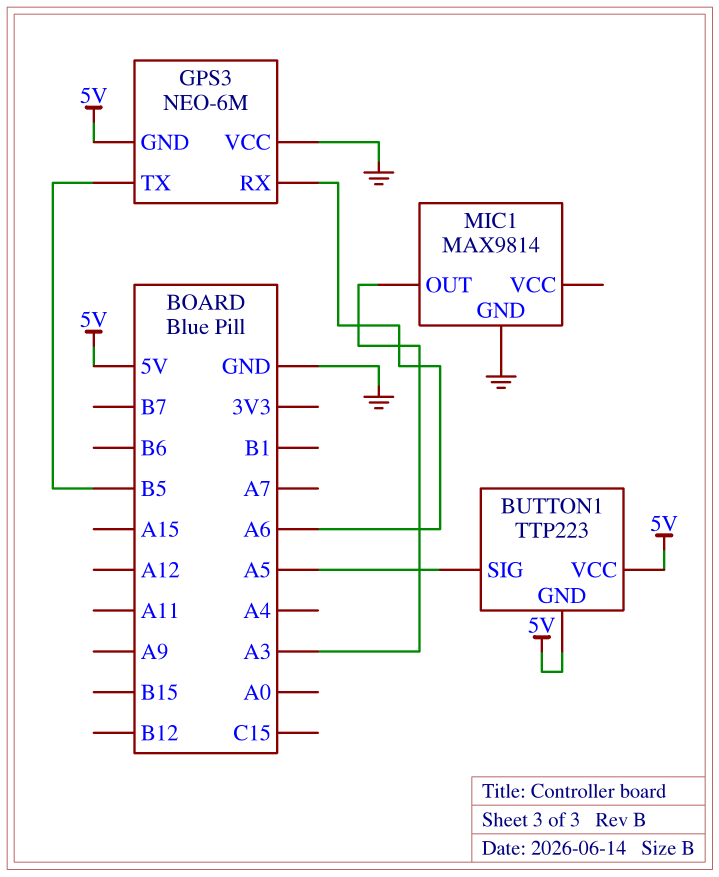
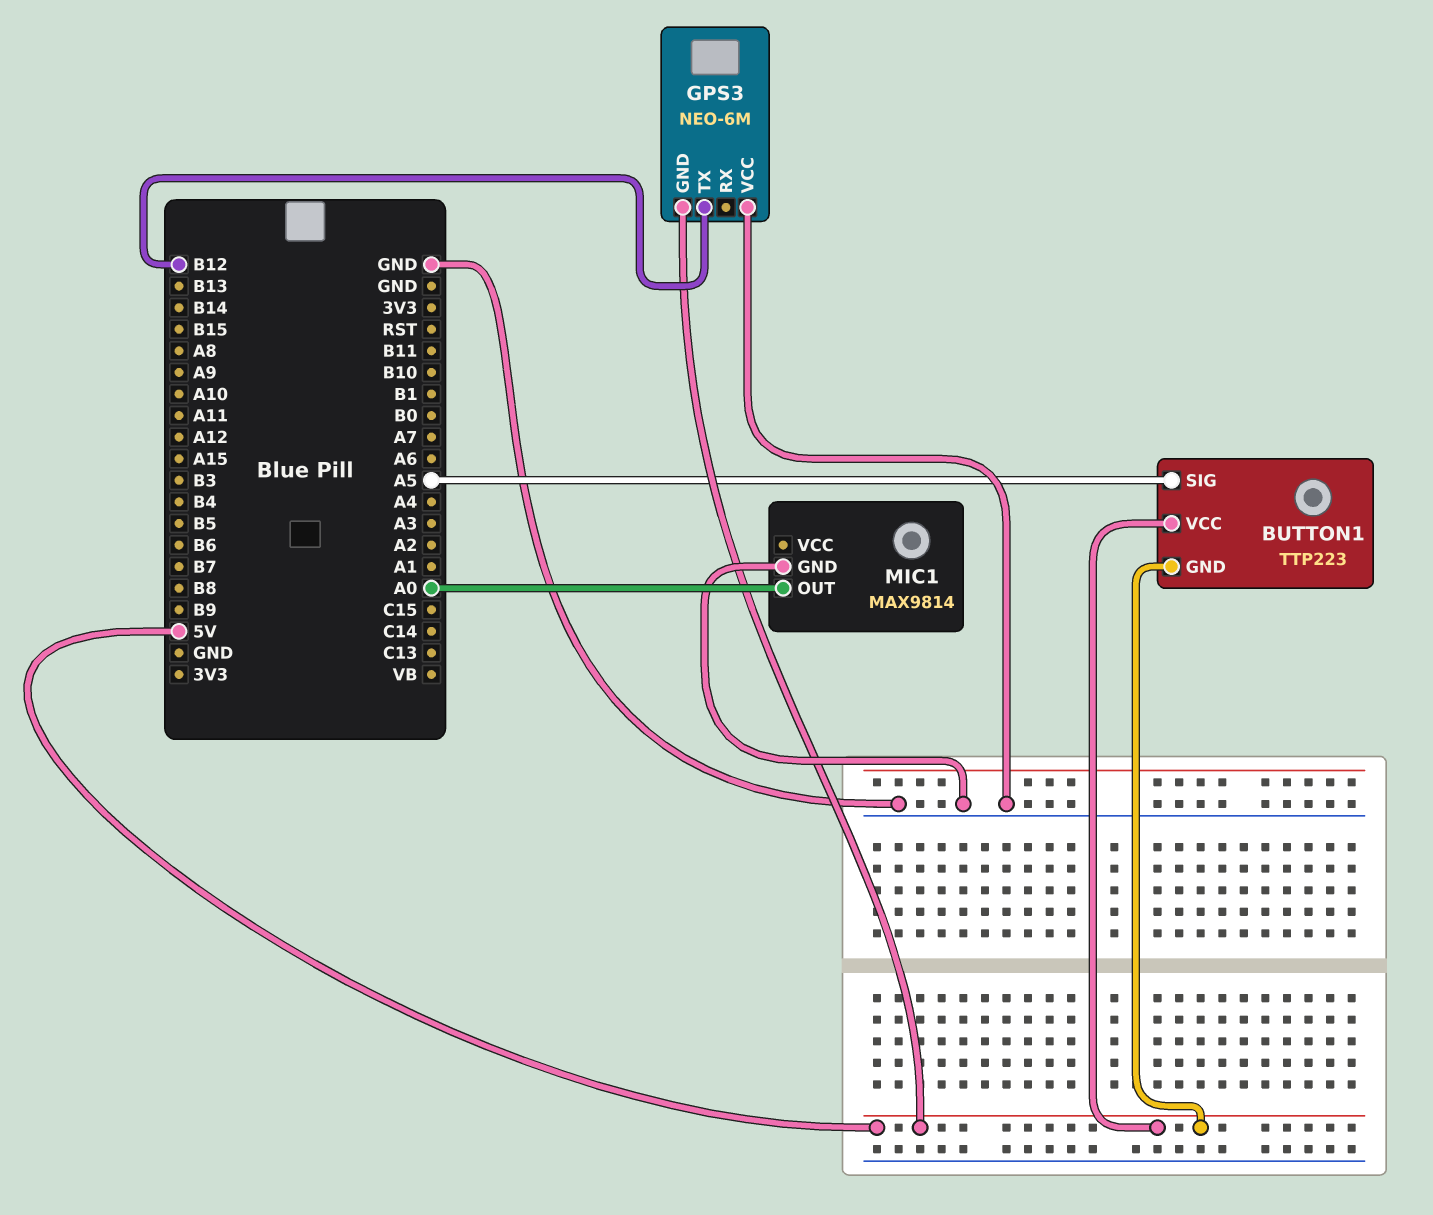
GPS3 pin RX: A6 -> none
GPS3 pin TX: B5 -> B12
MIC1 pin OUT: A3 -> A0

